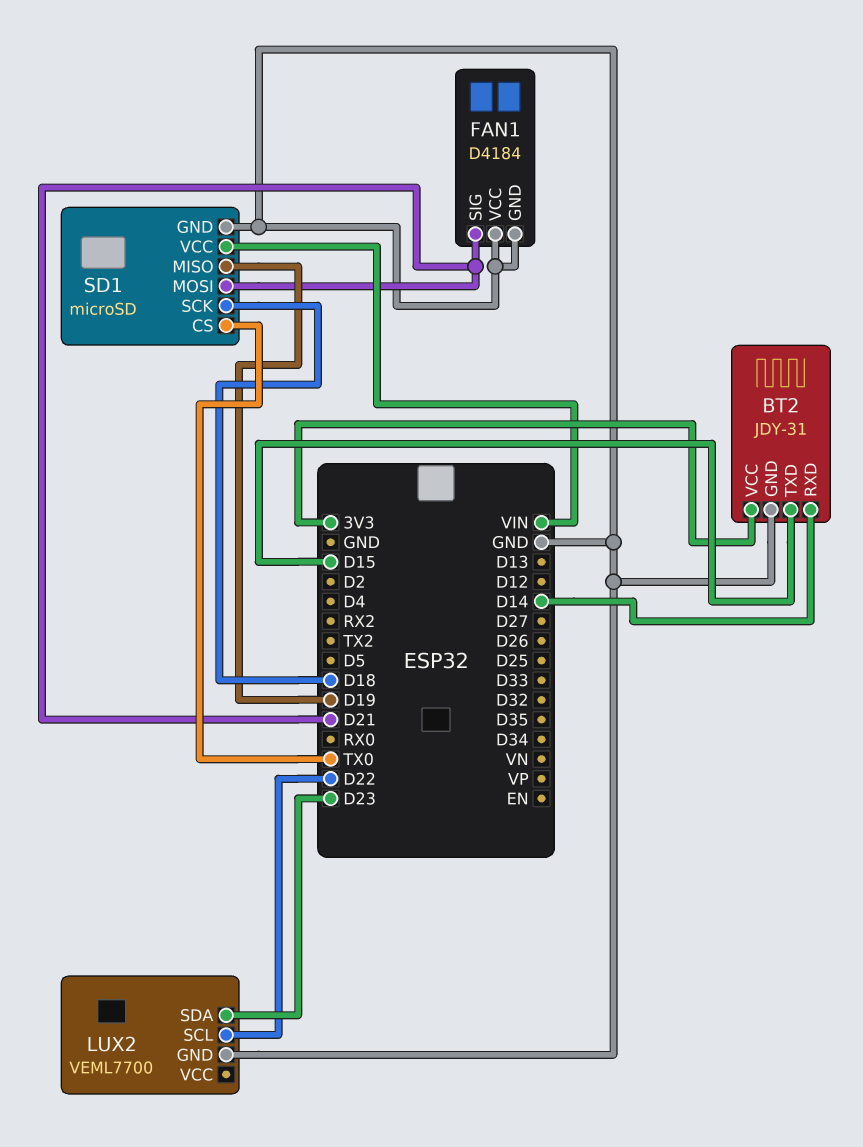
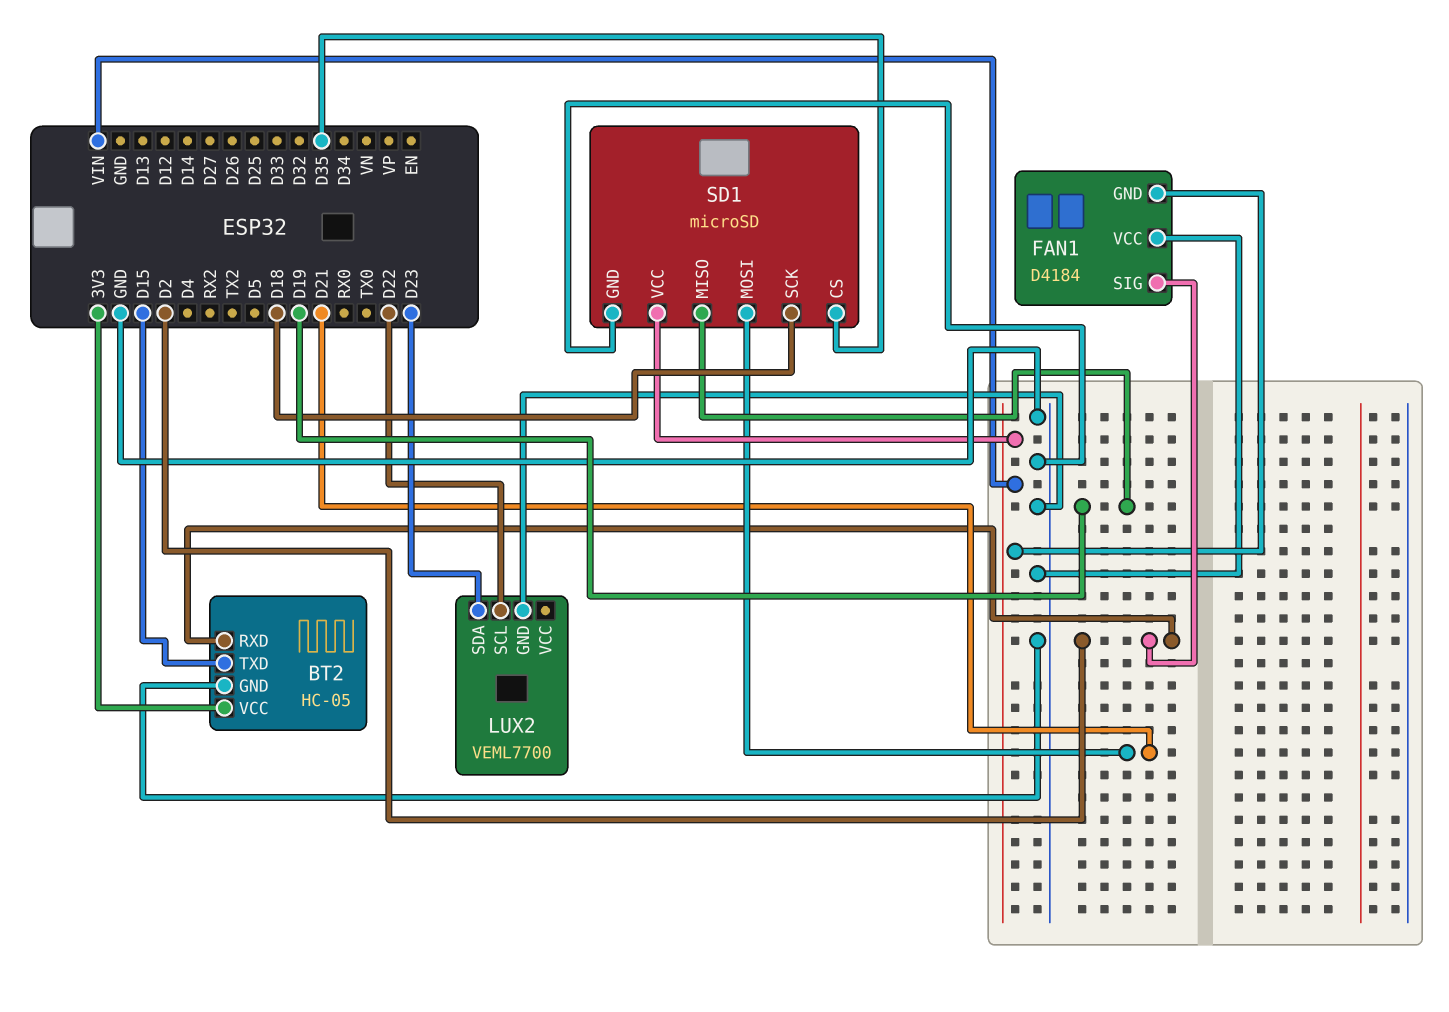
BT2: JDY-31 -> HC-05
BT2 pin RXD: D14 -> D2
FAN1 pin GND: GND -> VIN
FAN1 pin SIG: D21 -> D2
SD1 pin CS: TX0 -> D35

